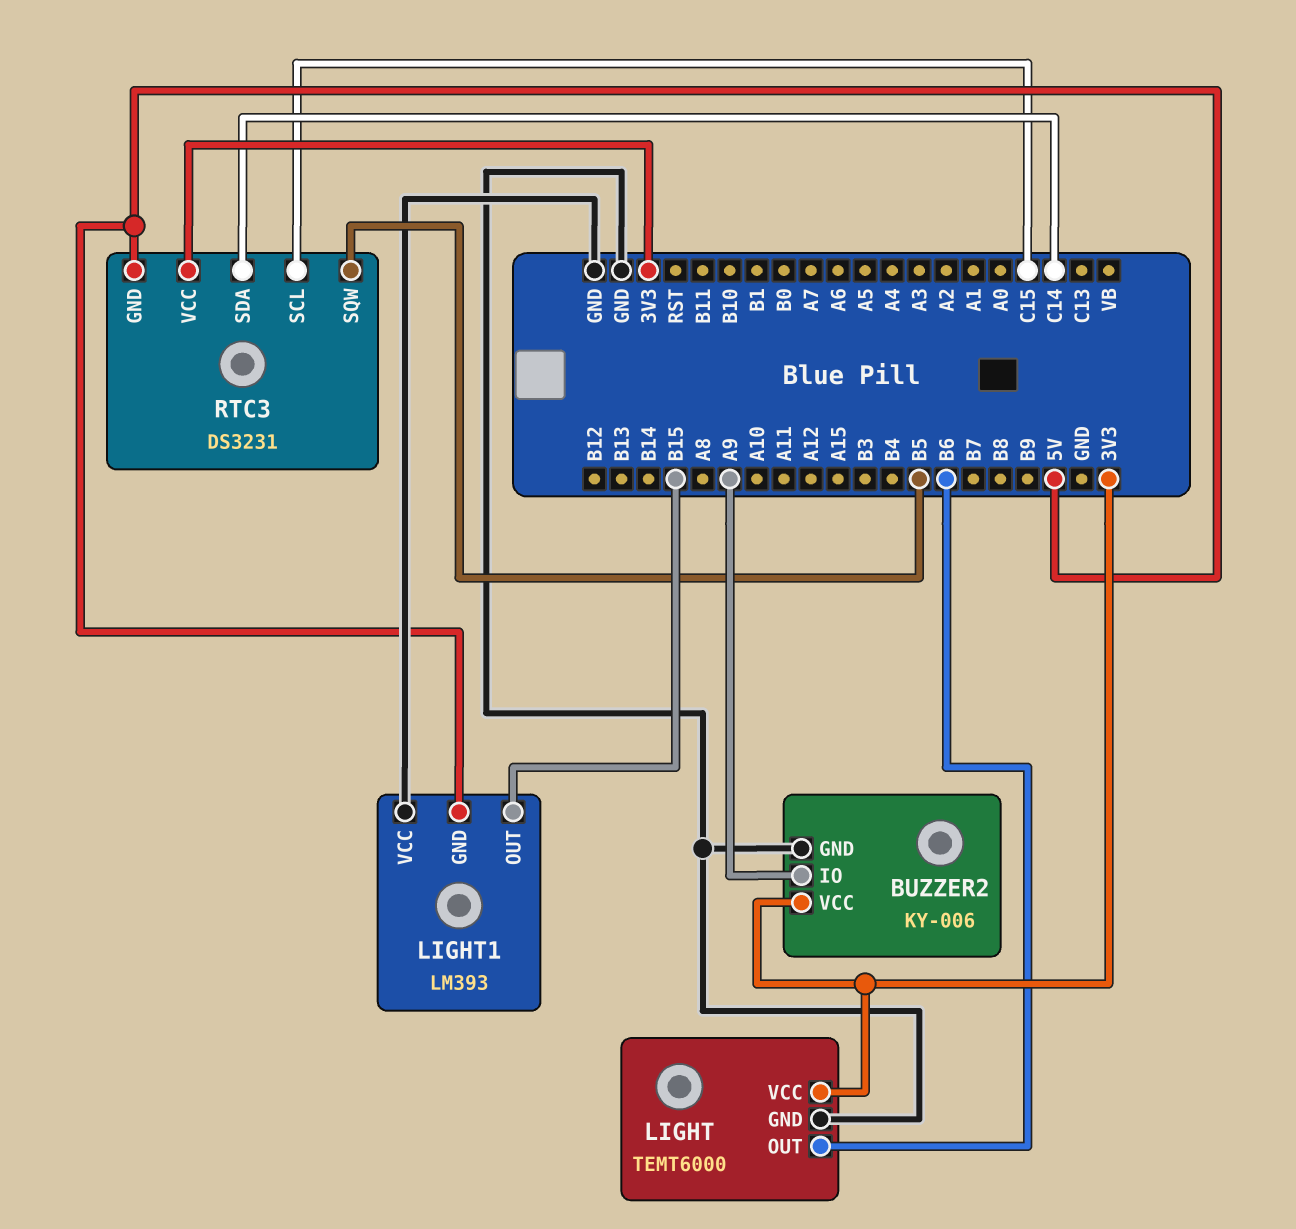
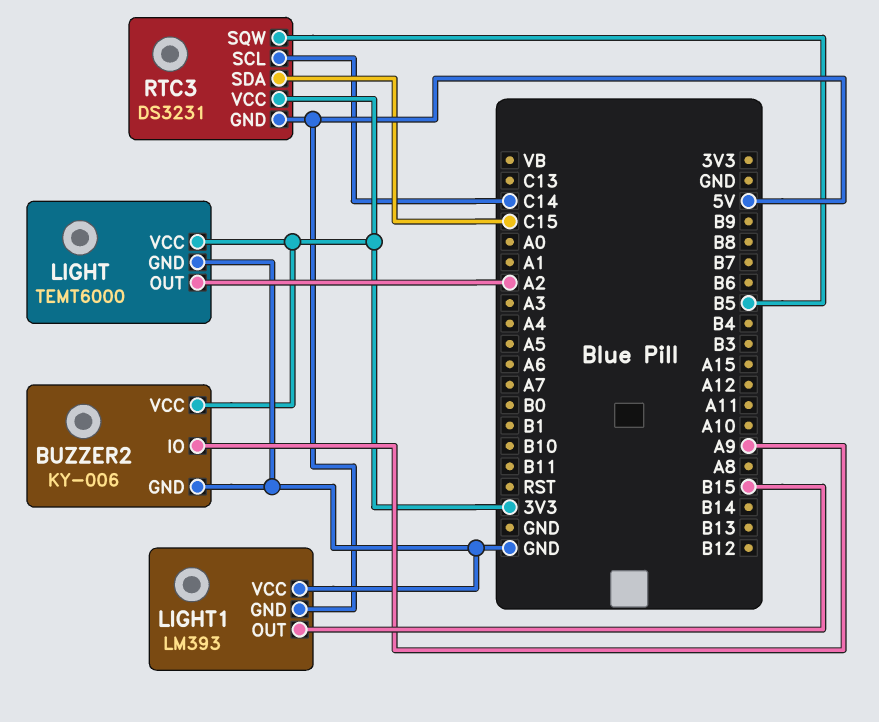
LIGHT pin OUT: B6 -> A2
RTC3 pin SCL: C15 -> C14
RTC3 pin SDA: C14 -> C15

